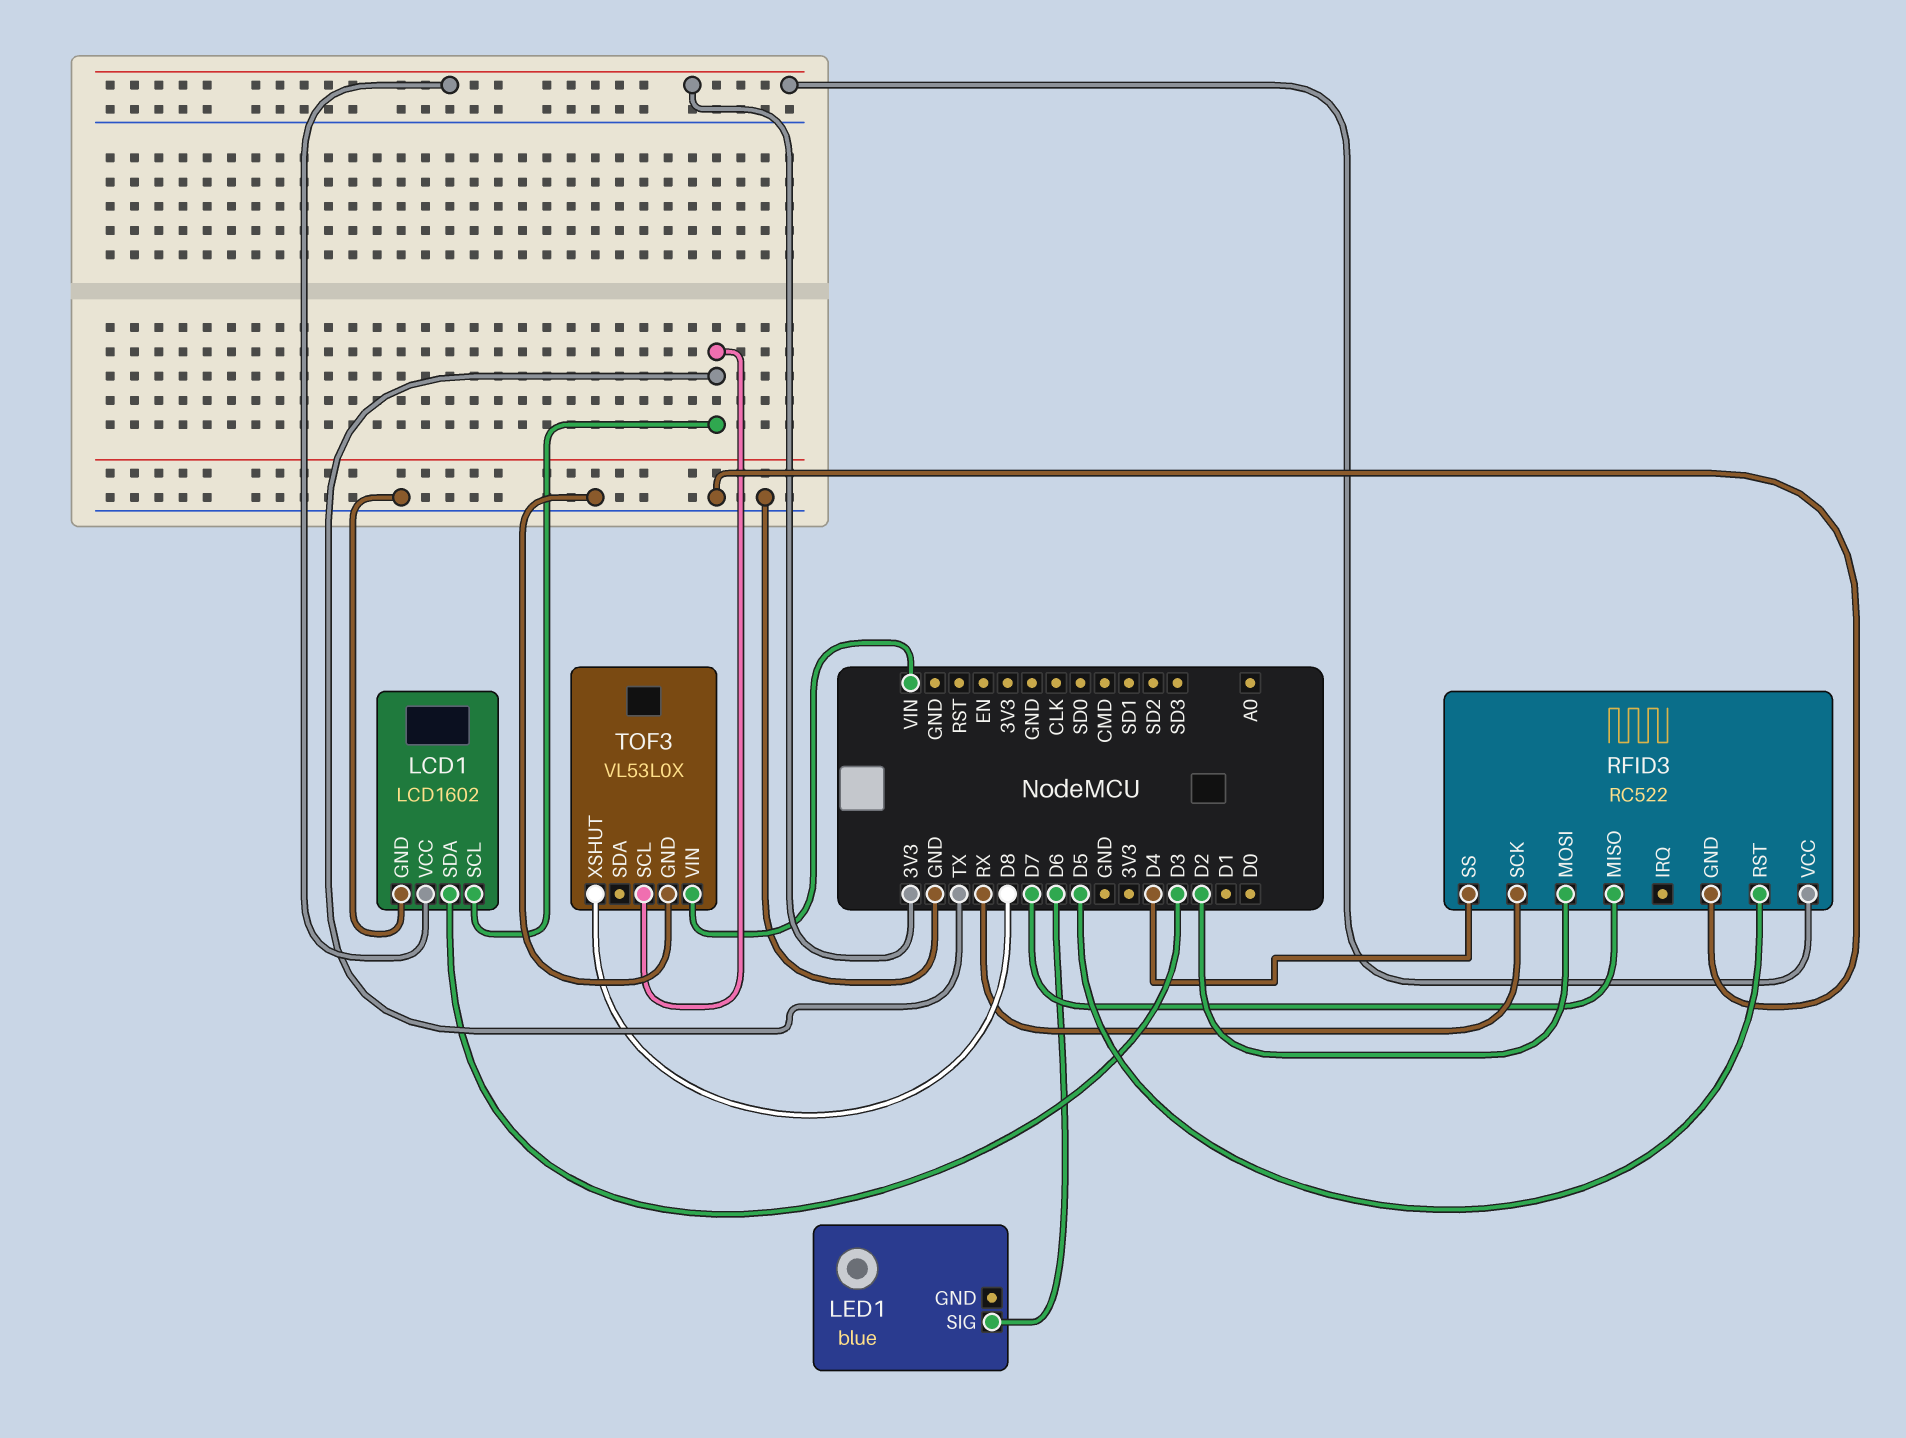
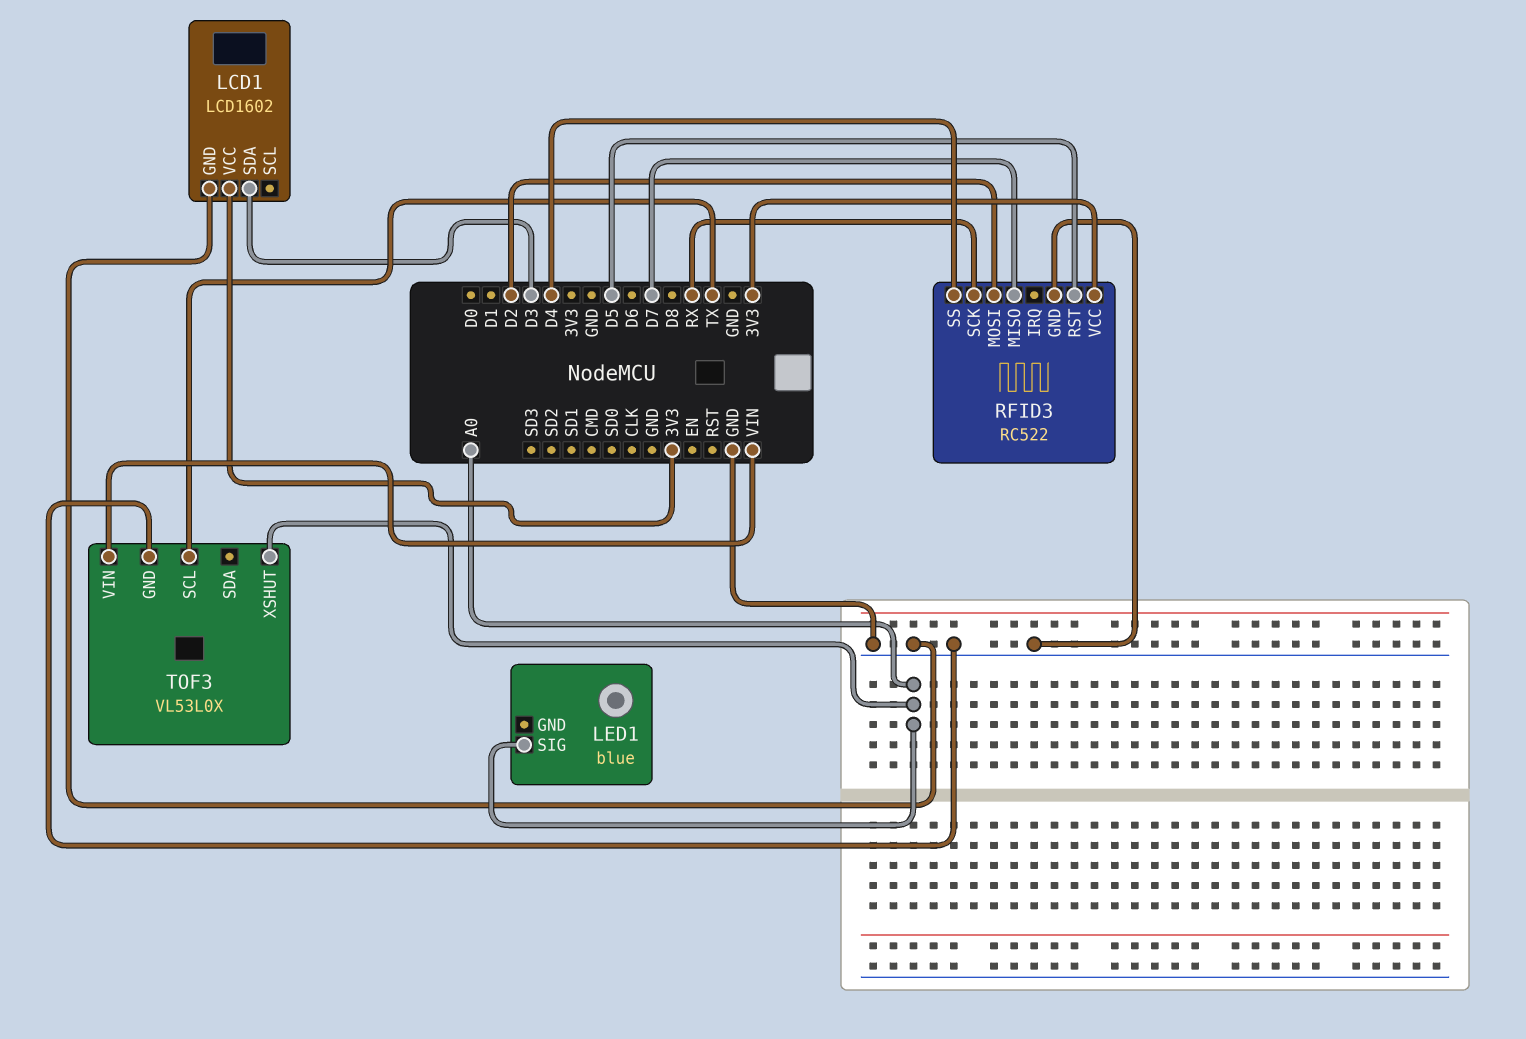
LCD1 pin SCL: TX -> none
LED1 pin SIG: D6 -> A0
TOF3 pin XSHUT: D8 -> A0

